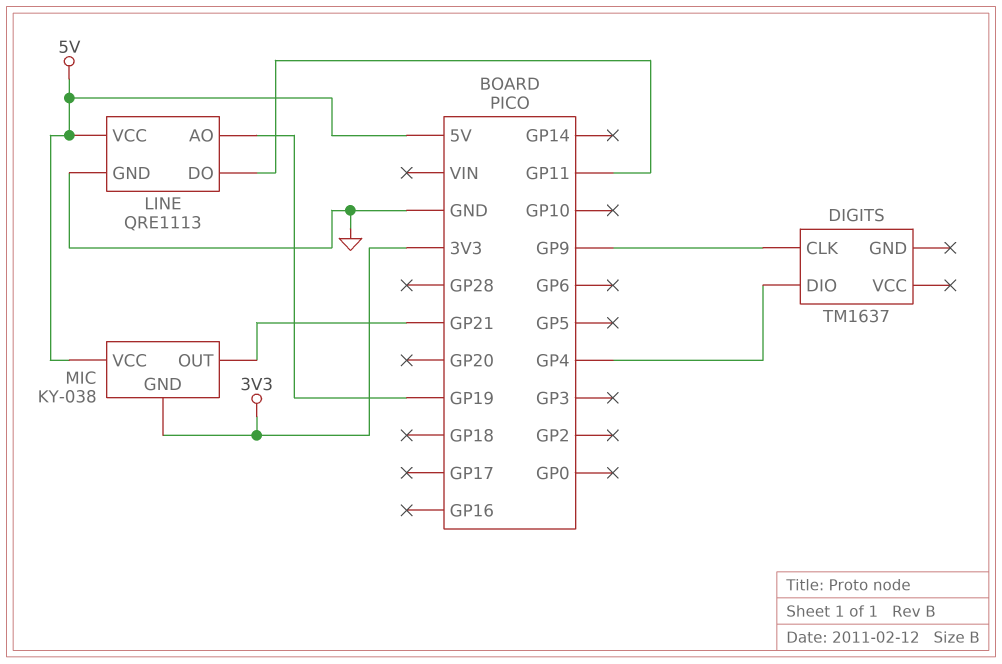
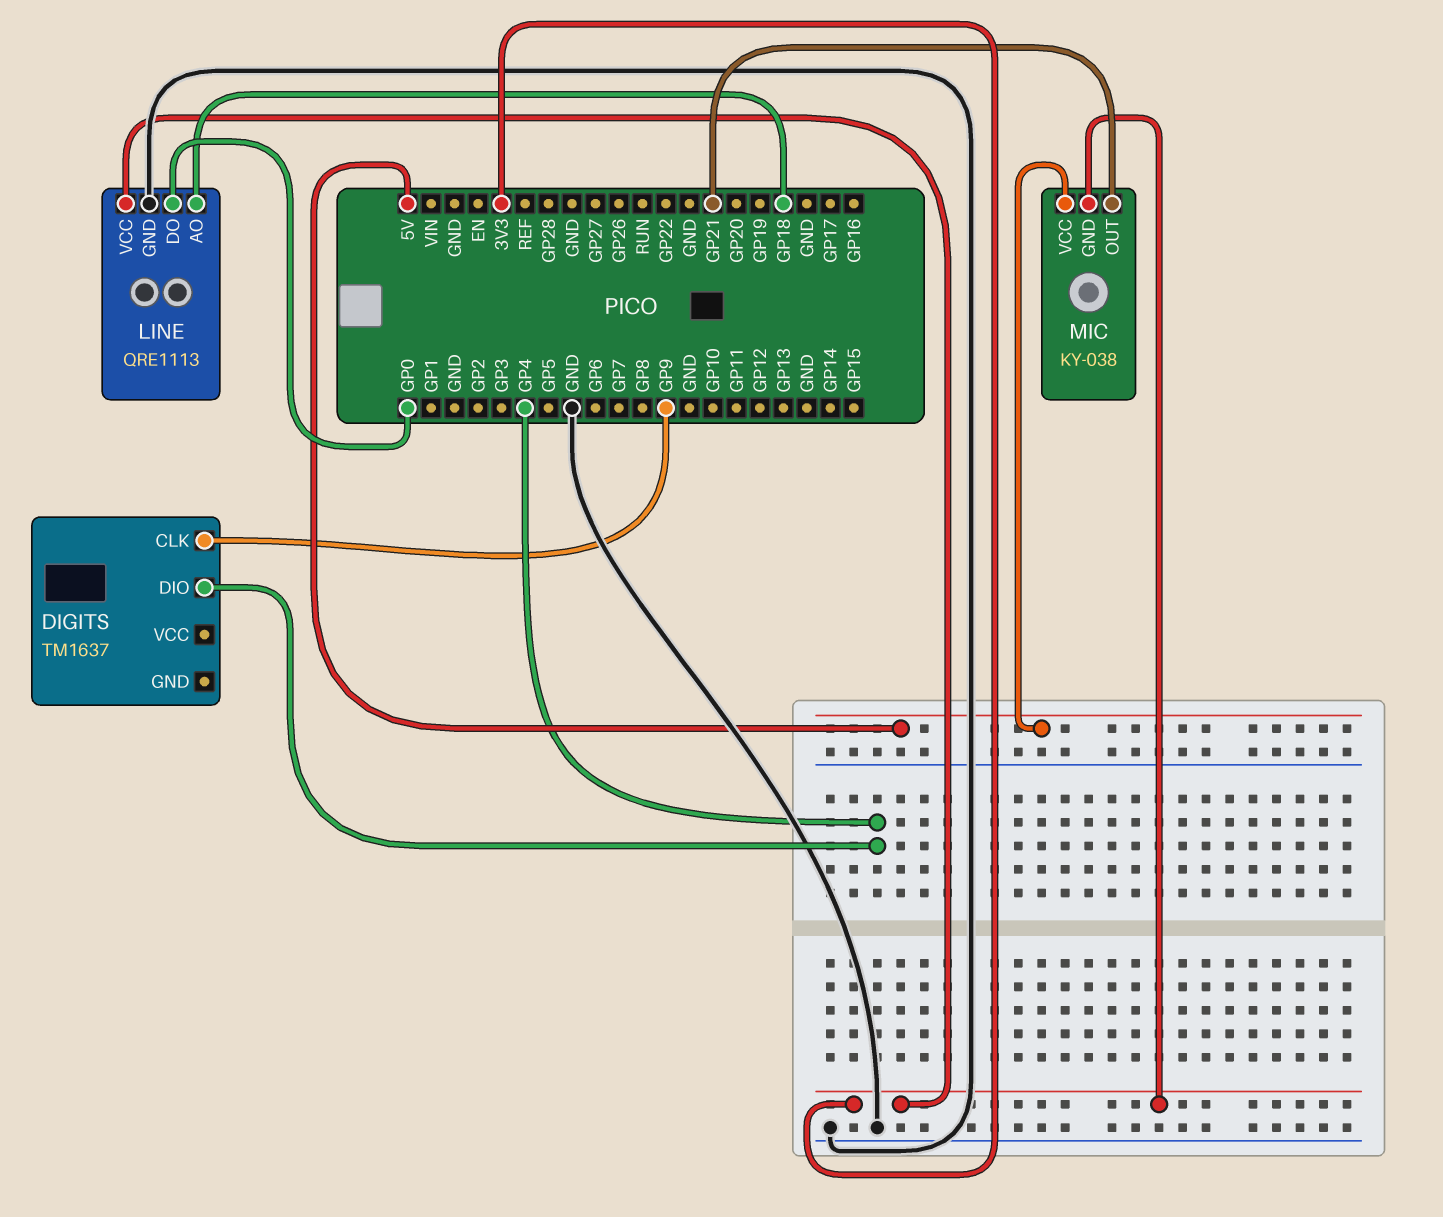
LINE pin AO: GP19 -> GP18
LINE pin DO: GP11 -> GP0
LINE pin VCC: 5V -> 3V3

